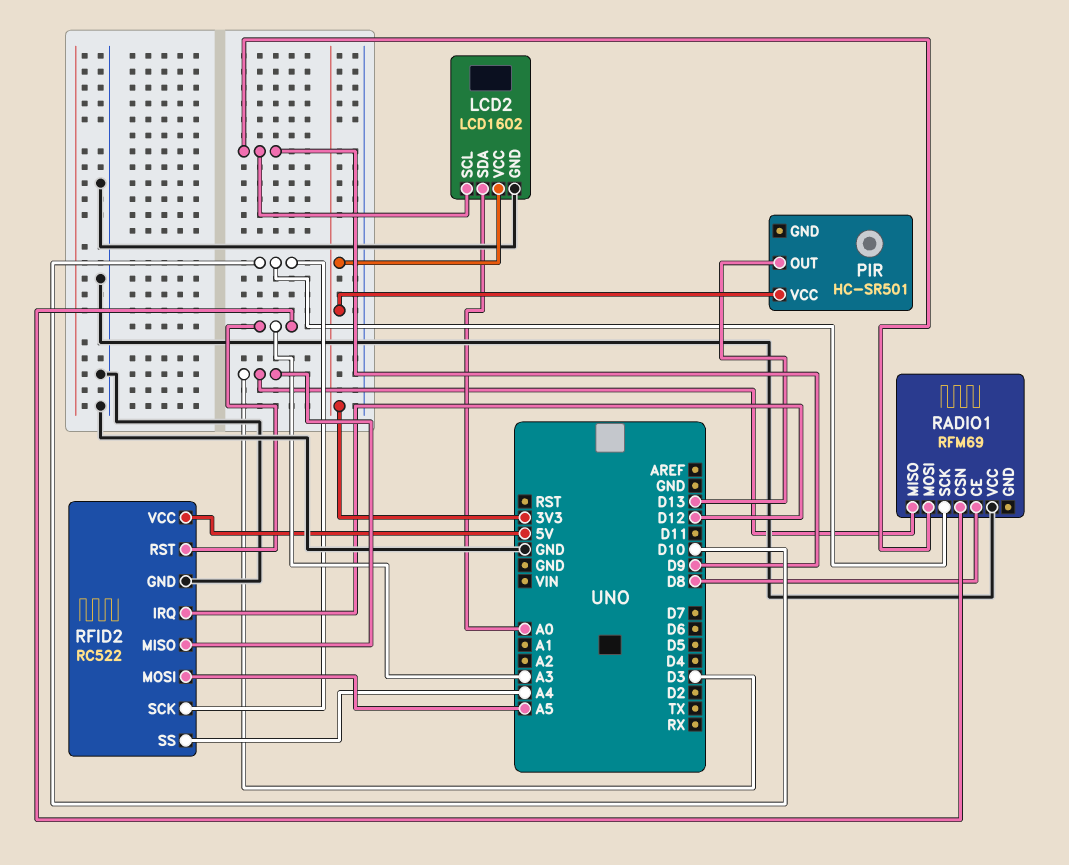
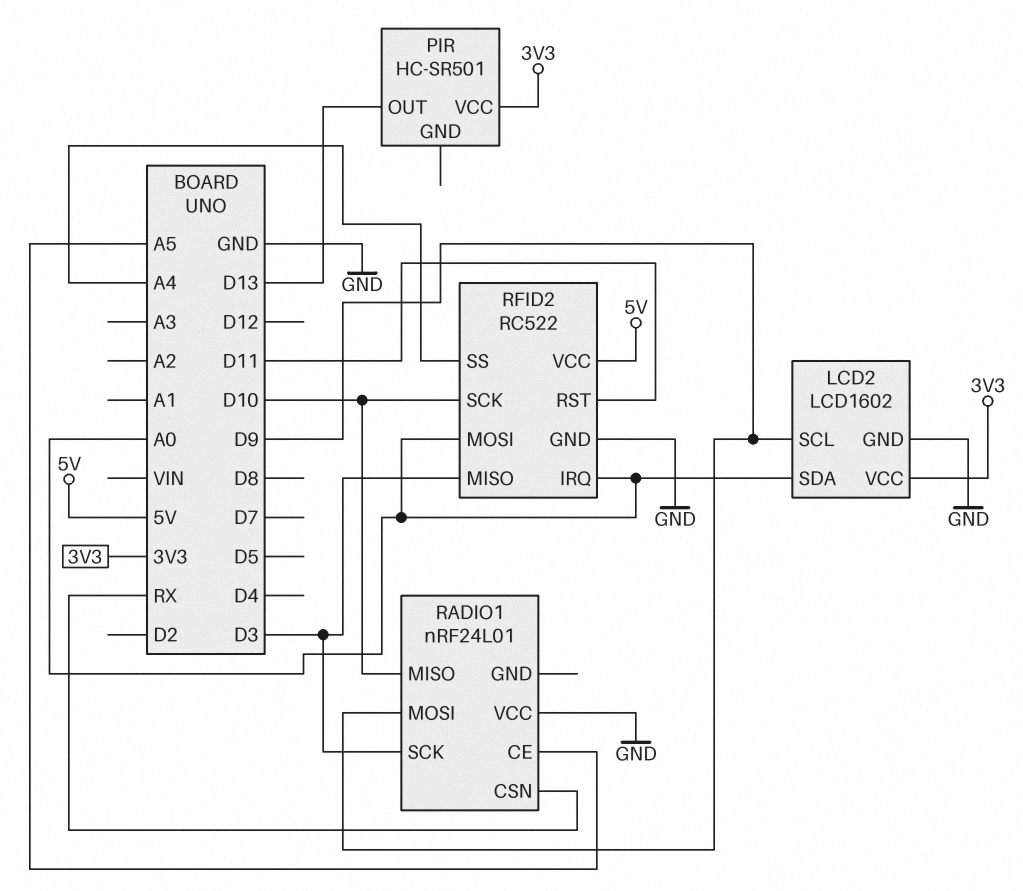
RADIO1: RFM69 -> nRF24L01
RADIO1 pin CE: D8 -> A5
RADIO1 pin CSN: A3 -> RX
RADIO1 pin MISO: D3 -> D10
RADIO1 pin SCK: D10 -> D3
RFID2 pin IRQ: D12 -> A0
RFID2 pin MOSI: A5 -> A0
RFID2 pin RST: A3 -> D11

